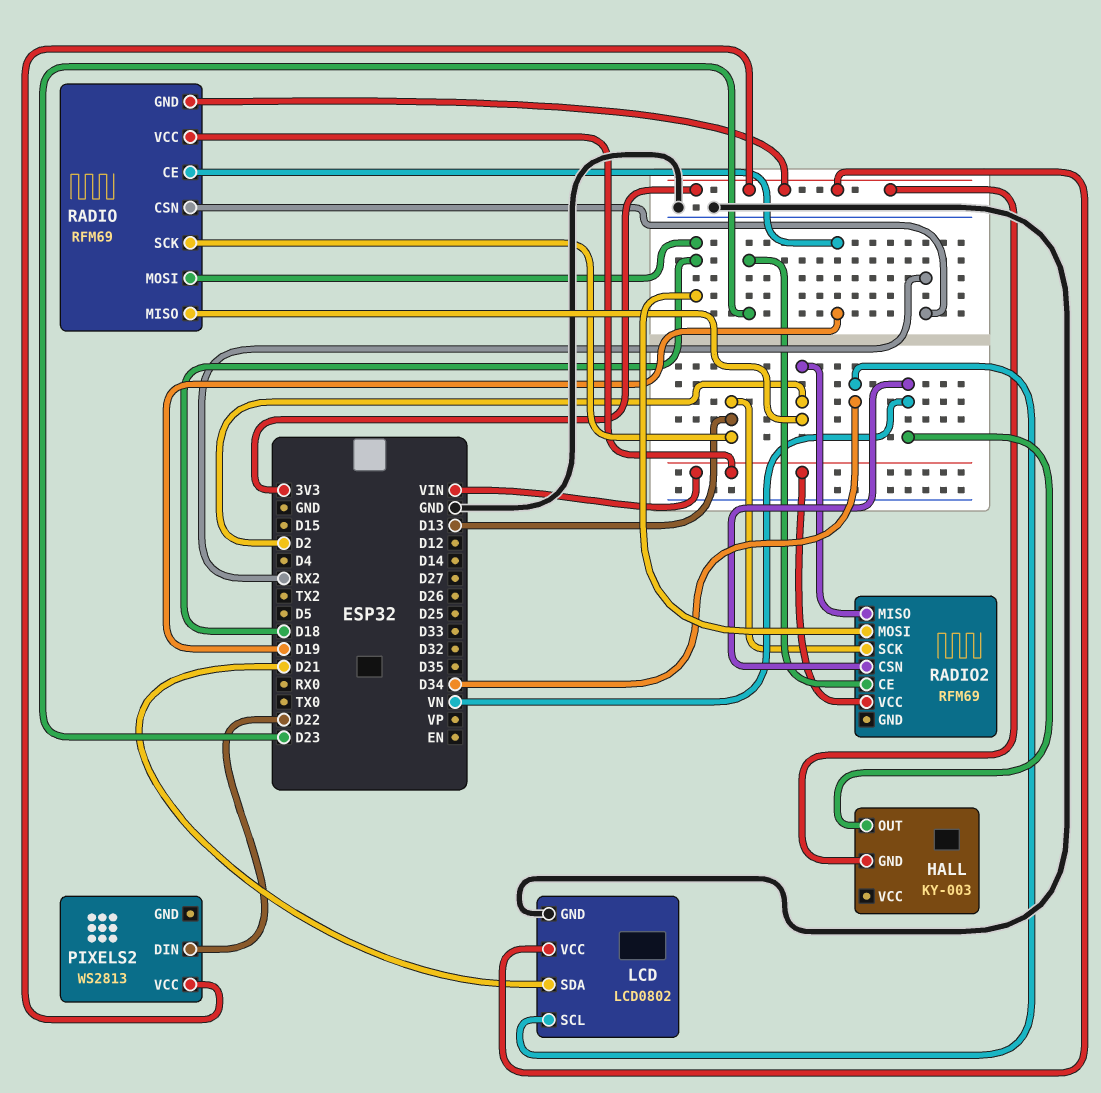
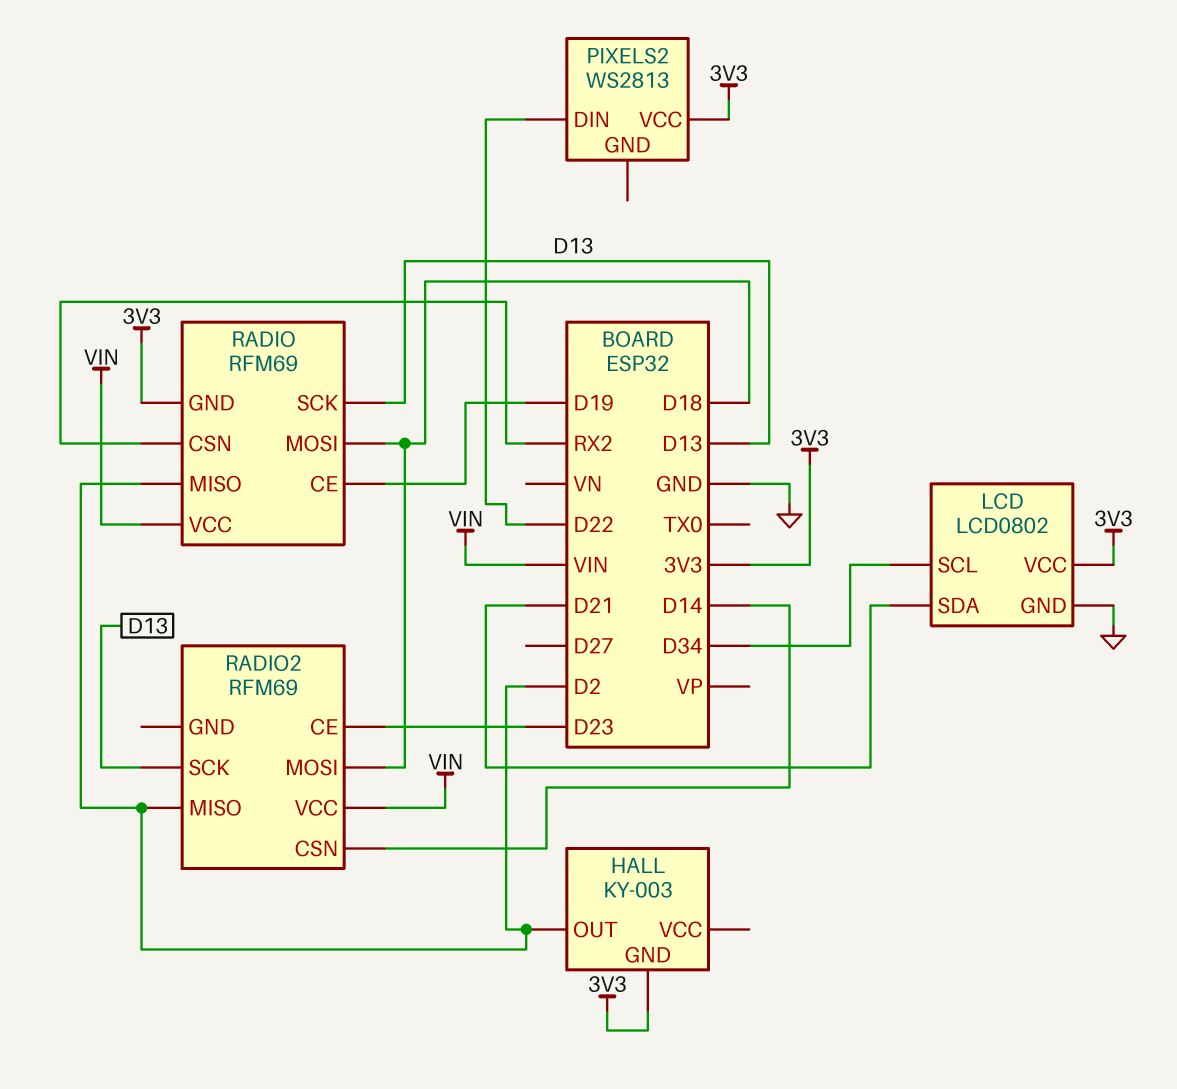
HALL pin OUT: VN -> D2
RADIO2 pin CSN: VN -> D14

